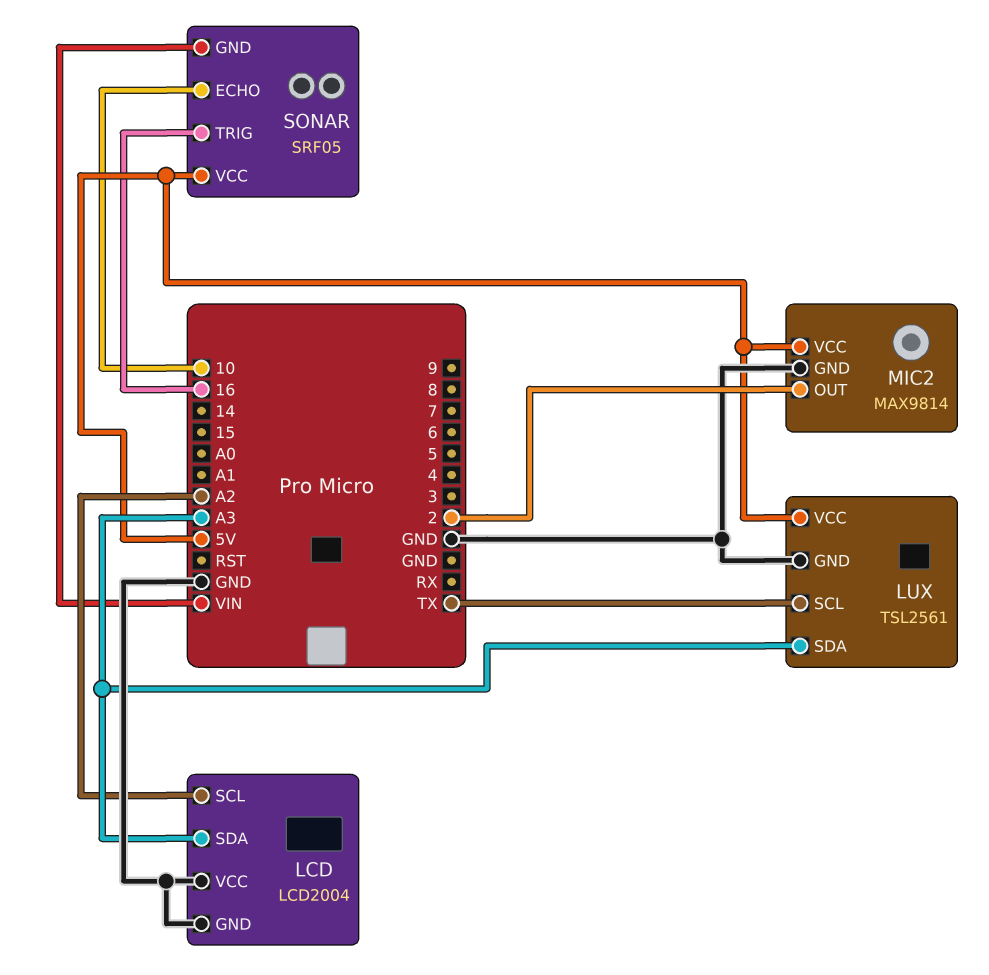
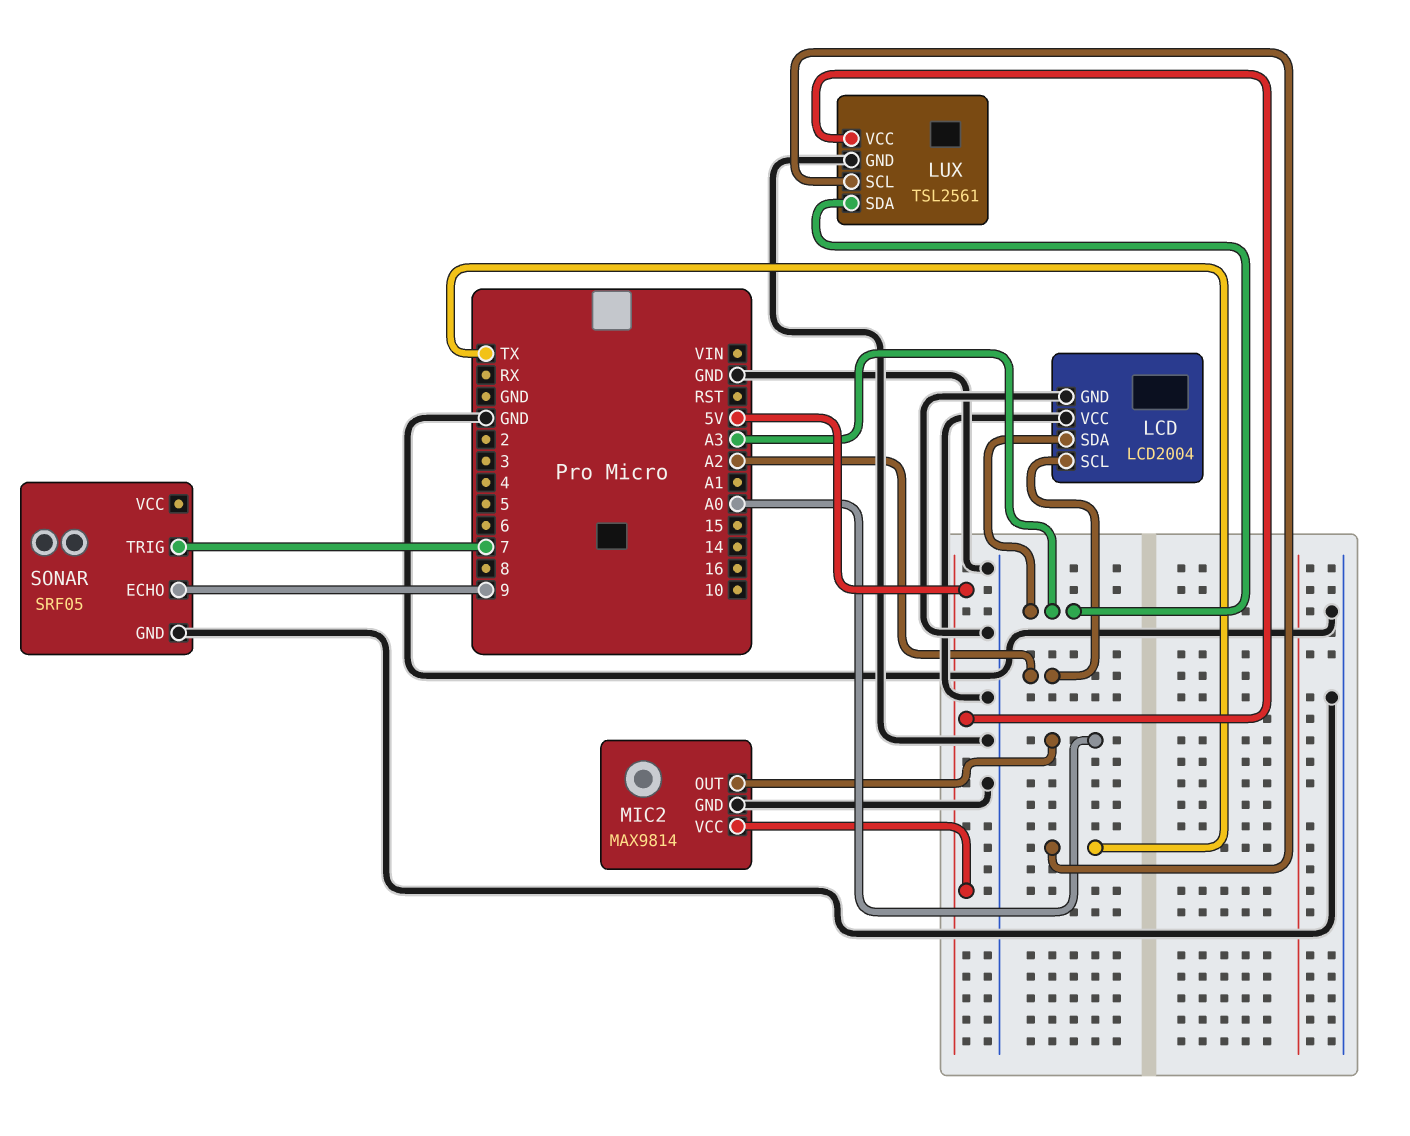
MIC2 pin OUT: 2 -> A0
SONAR pin ECHO: 10 -> 9
SONAR pin GND: VIN -> GND
SONAR pin TRIG: 16 -> 7
SONAR pin VCC: 5V -> none

